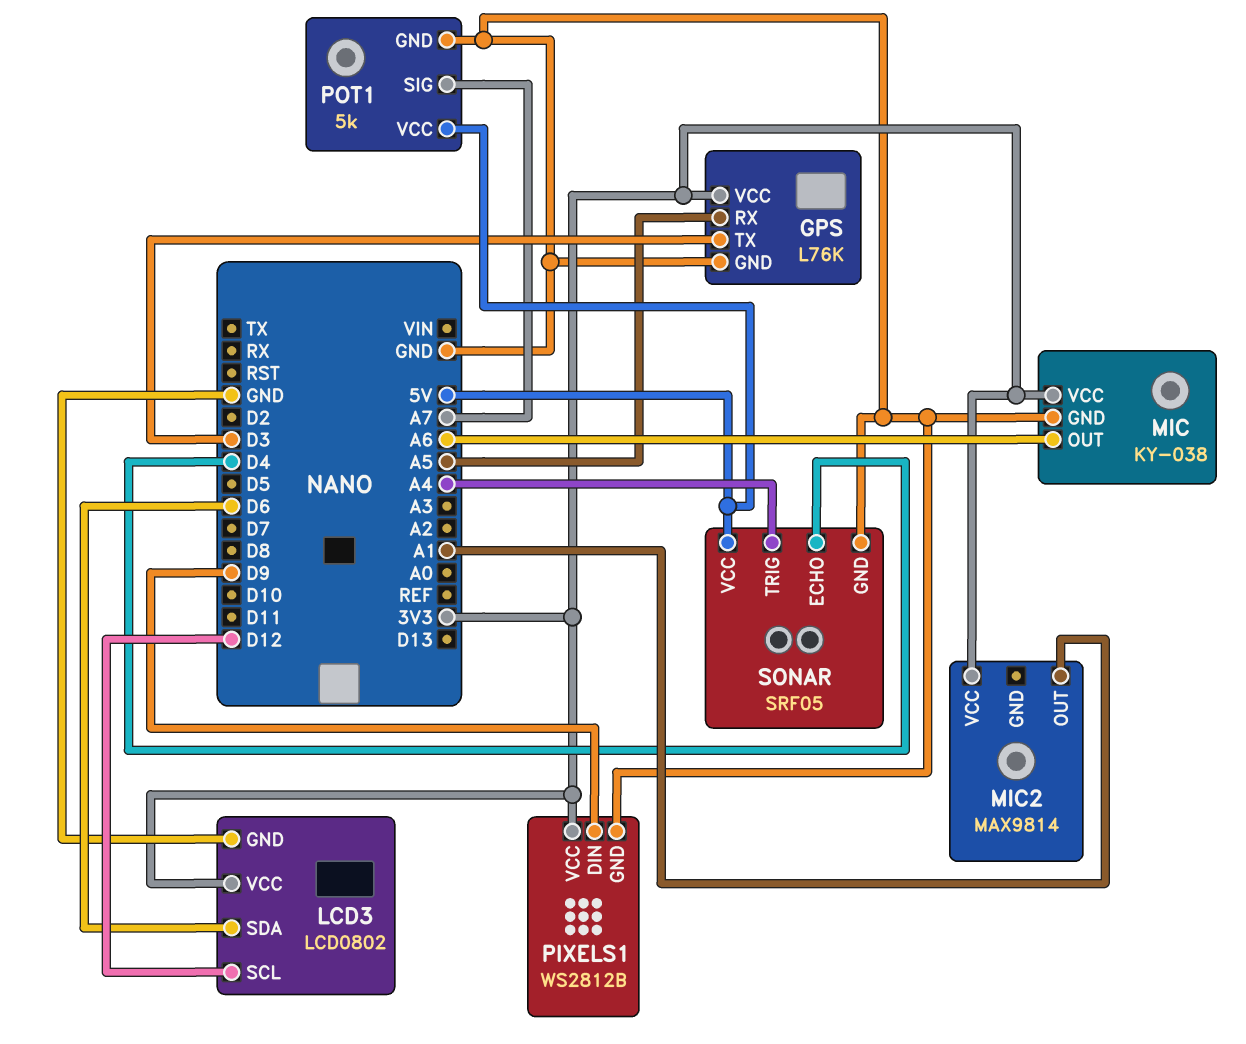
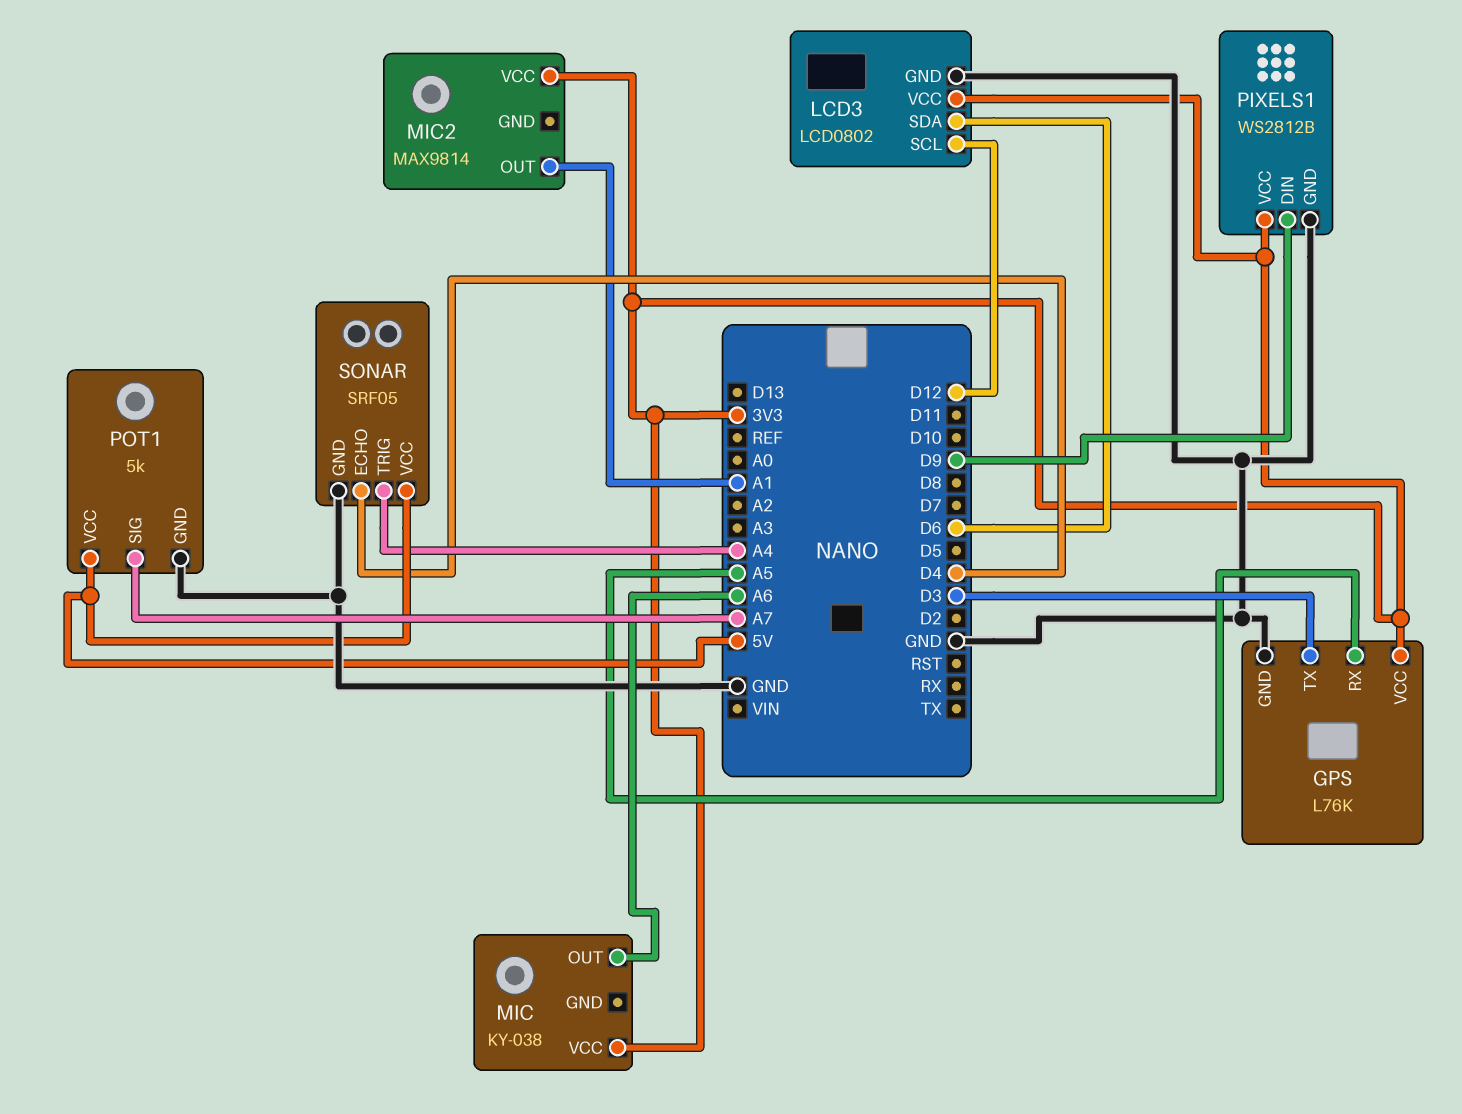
MIC pin GND: GND -> none

